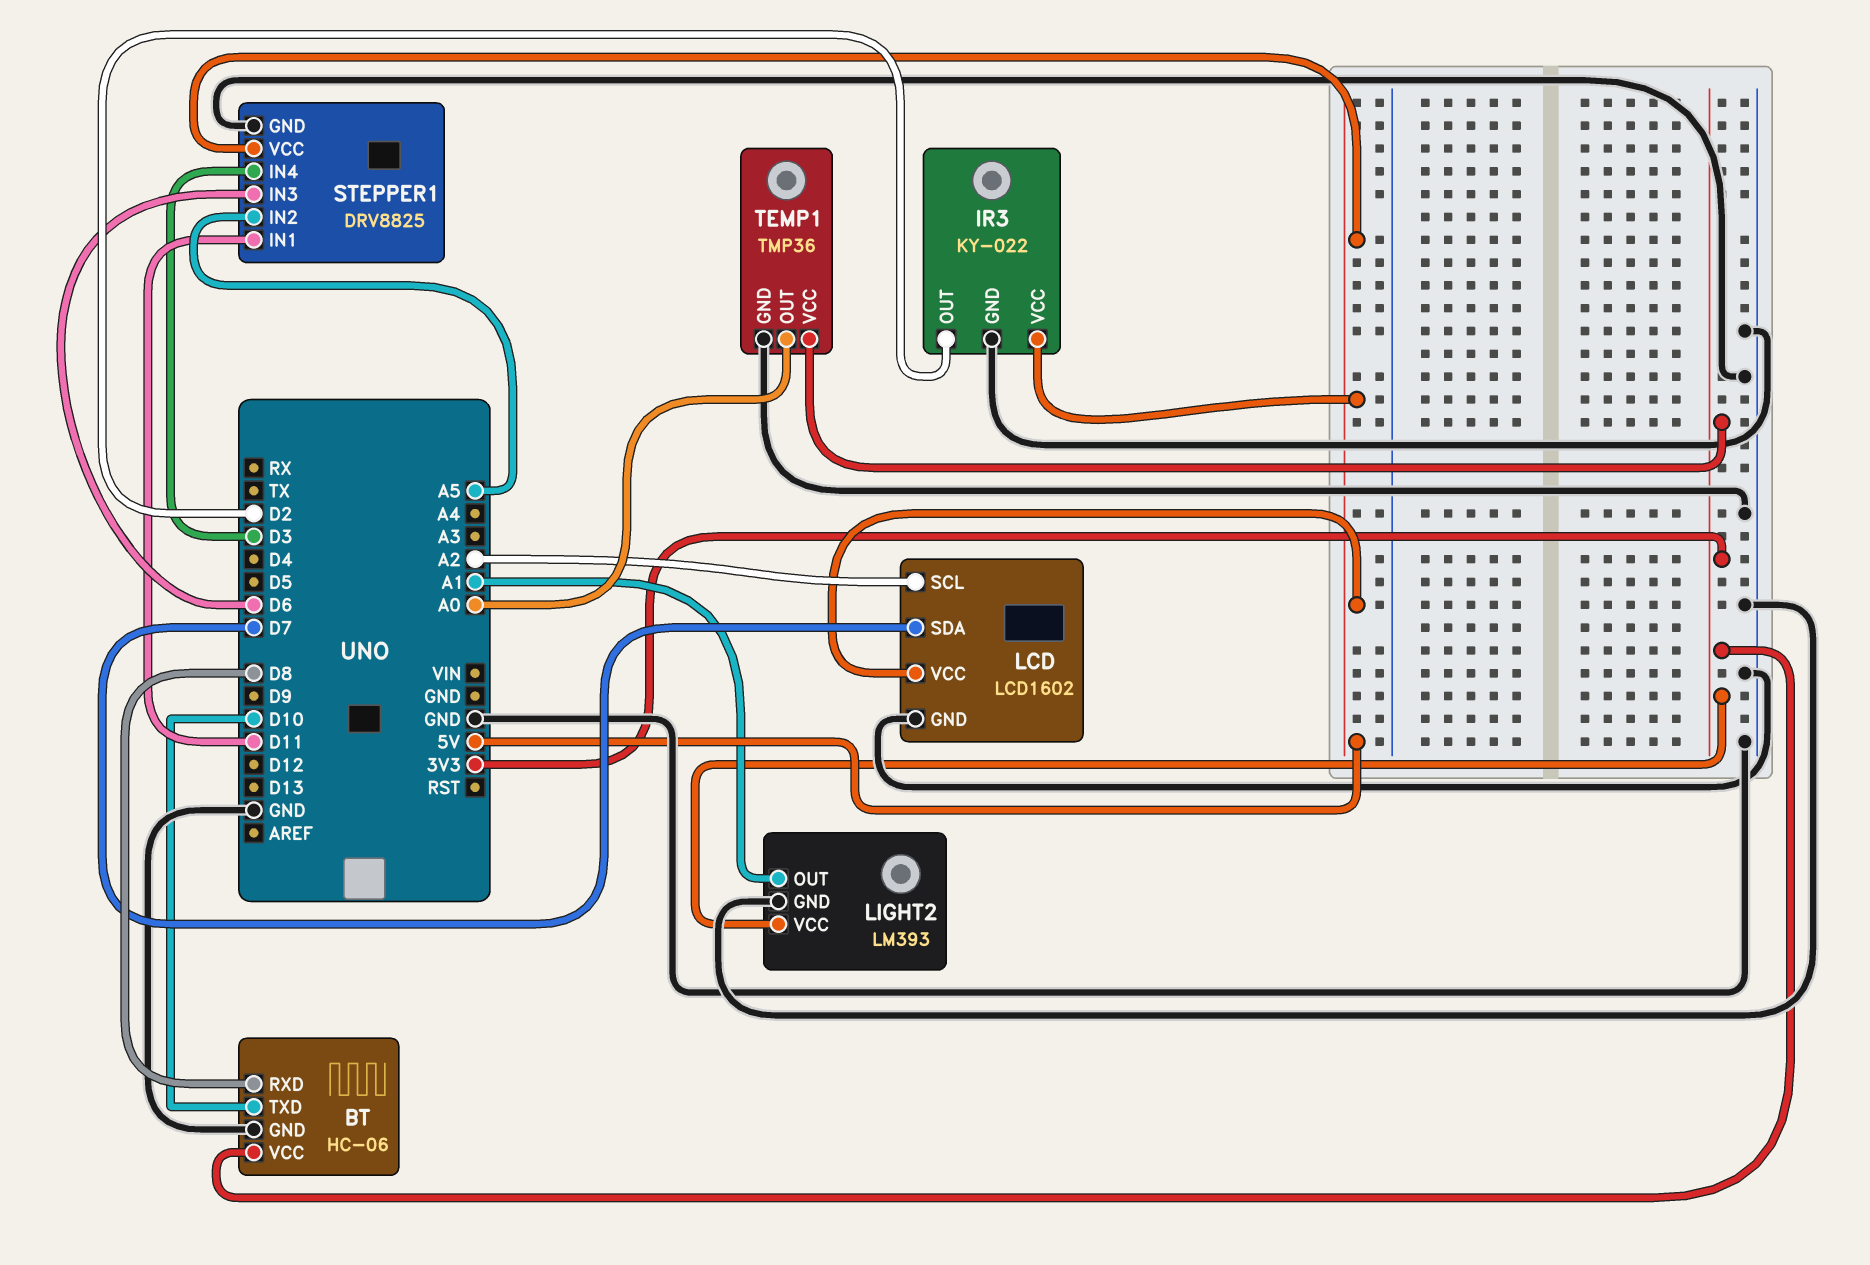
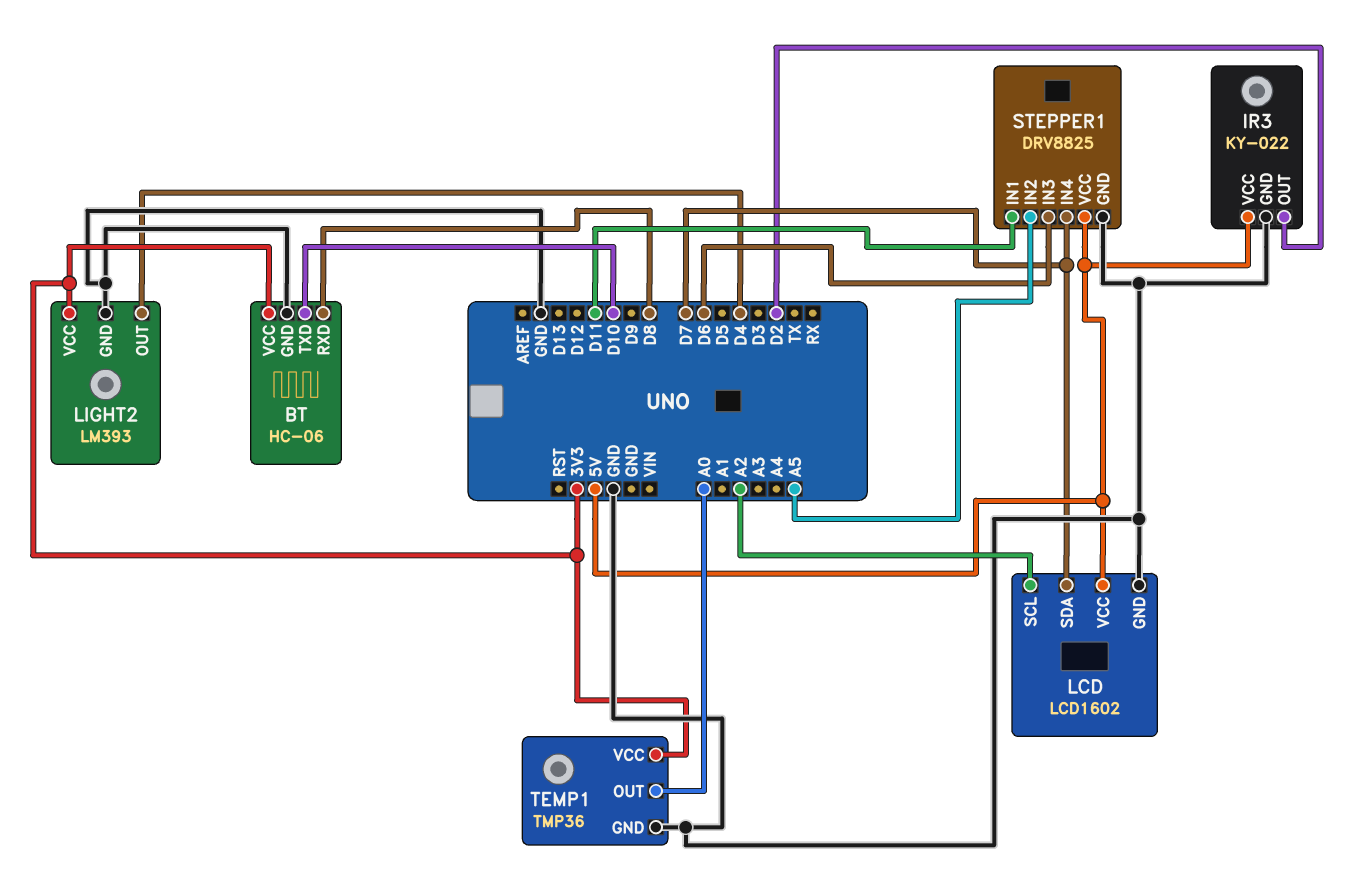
LIGHT2 pin OUT: A1 -> D4
STEPPER1 pin IN4: D3 -> D7

